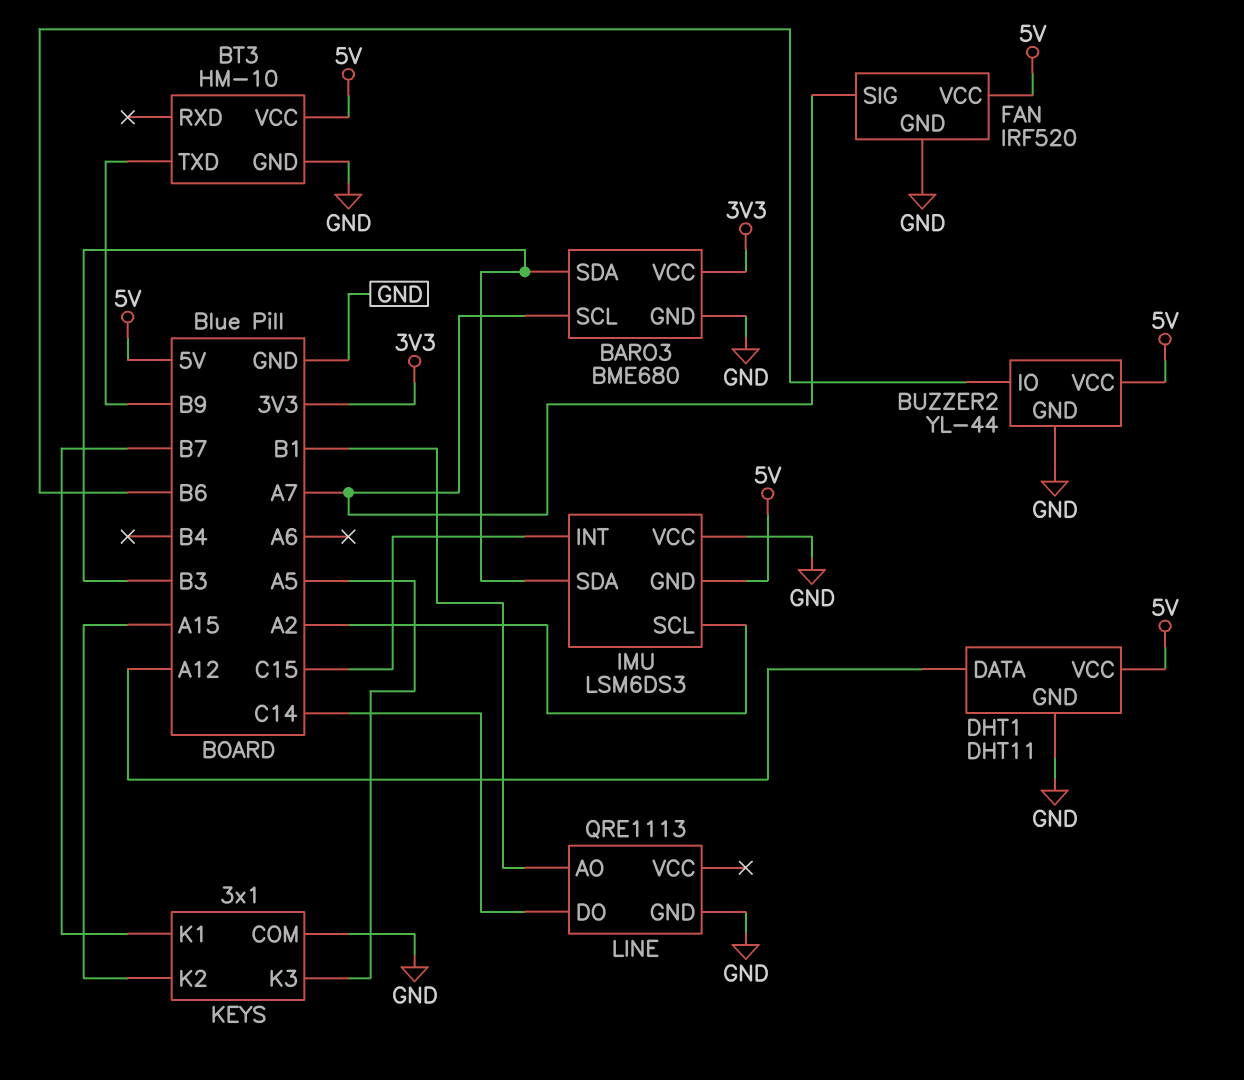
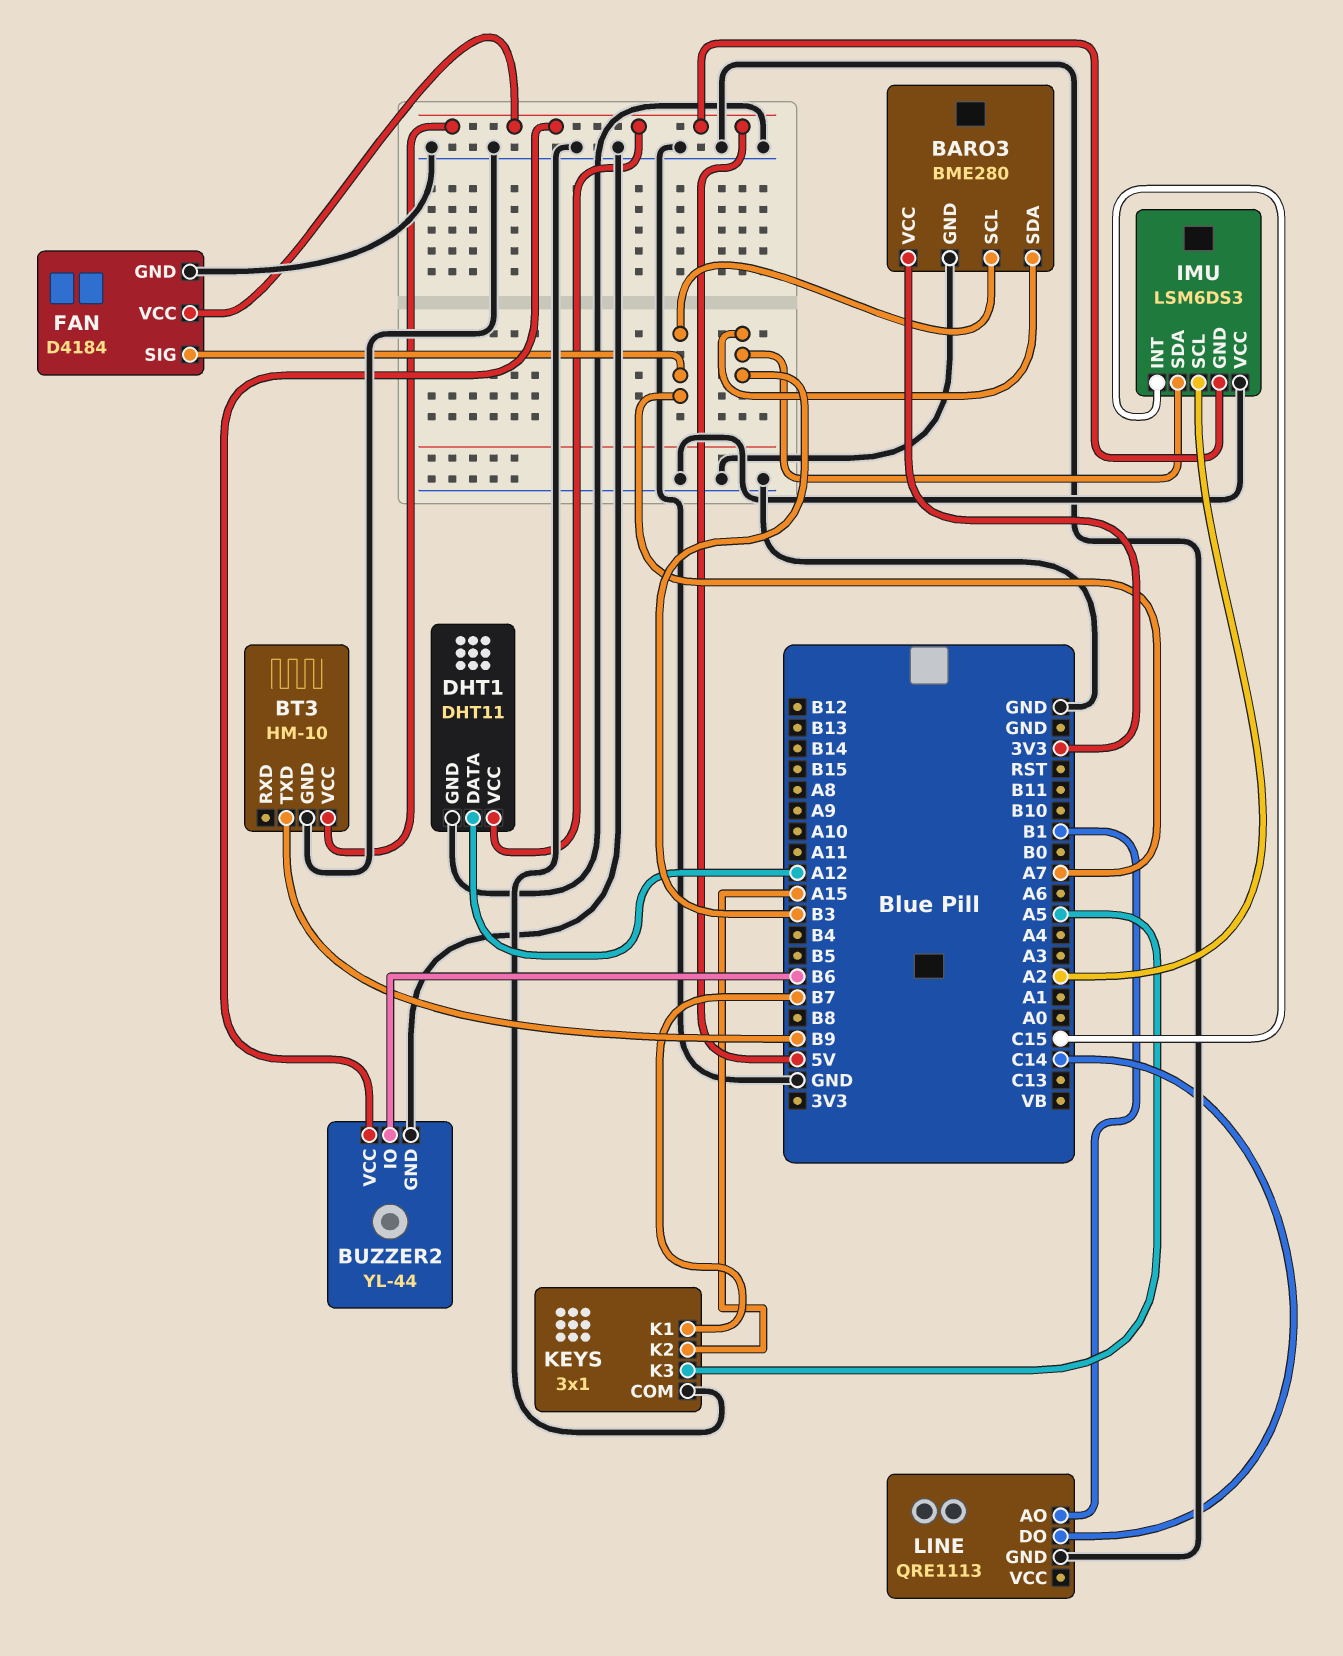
BARO3: BME680 -> BME280
FAN: IRF520 -> D4184

